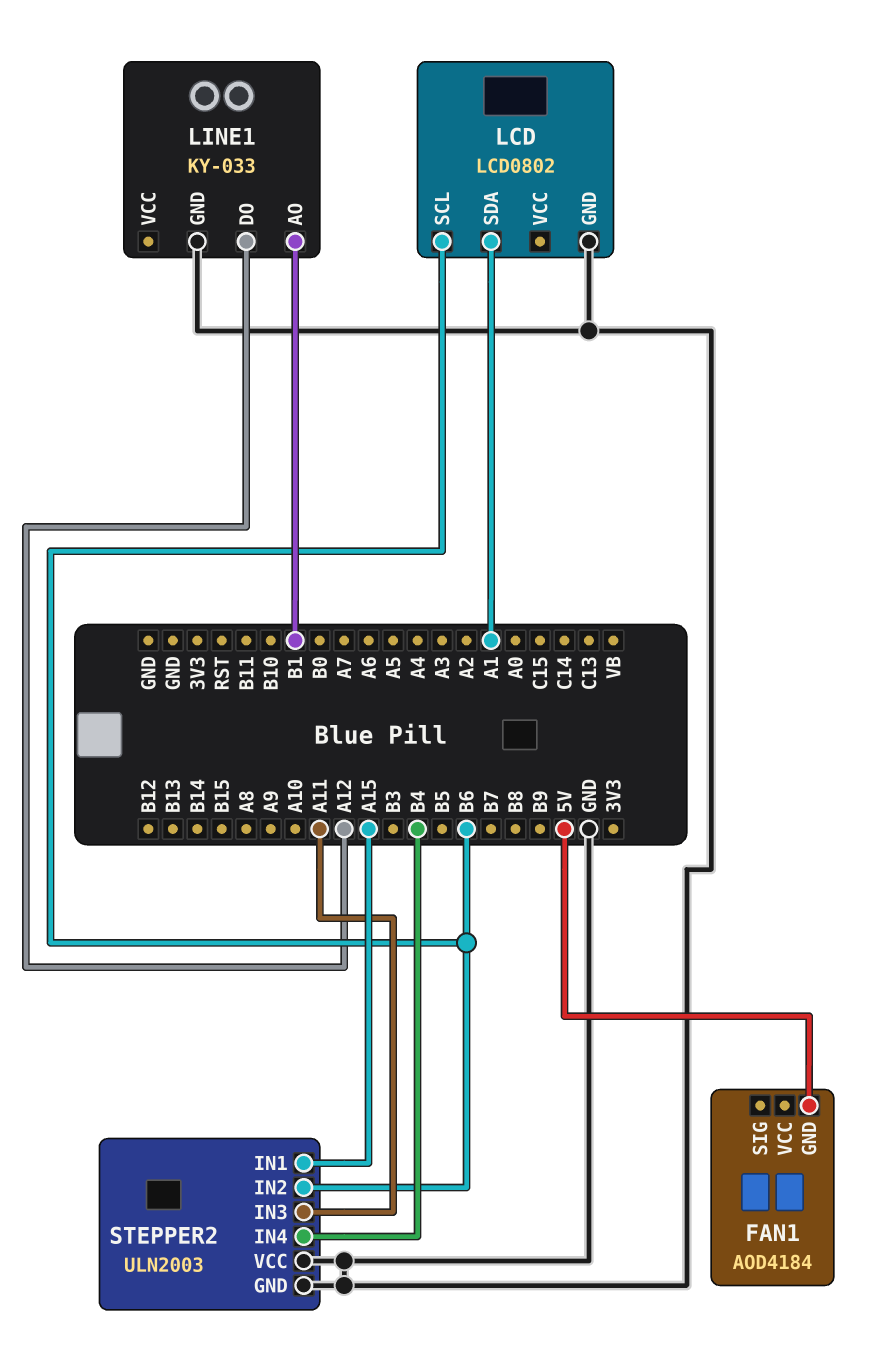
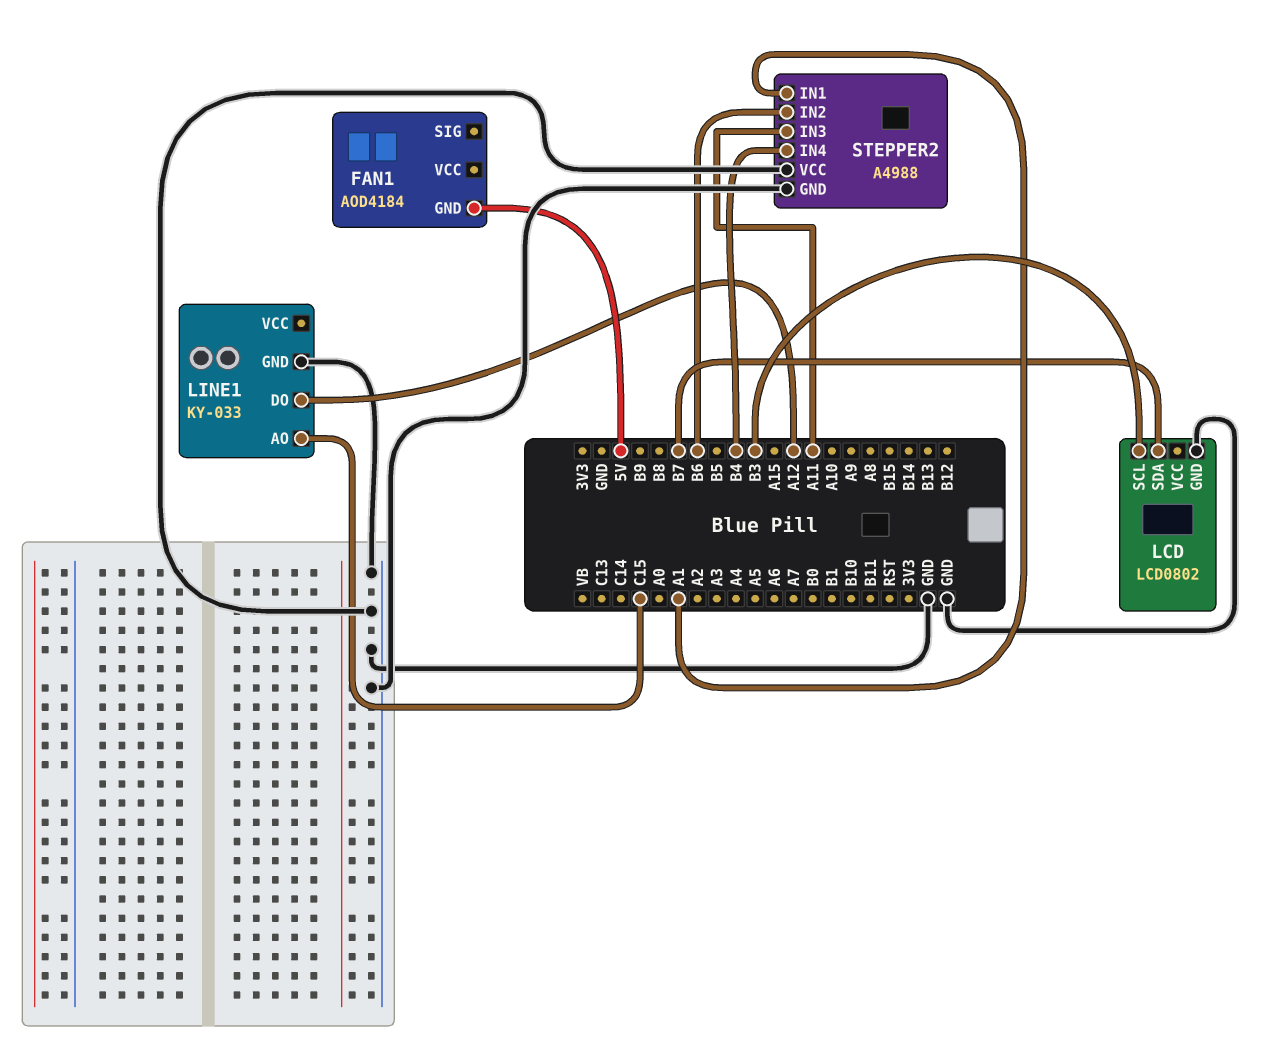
LCD pin SCL: B6 -> B3
LCD pin SDA: A1 -> B7
LINE1 pin AO: B1 -> C15
STEPPER2: ULN2003 -> A4988
STEPPER2 pin IN1: A15 -> A1

